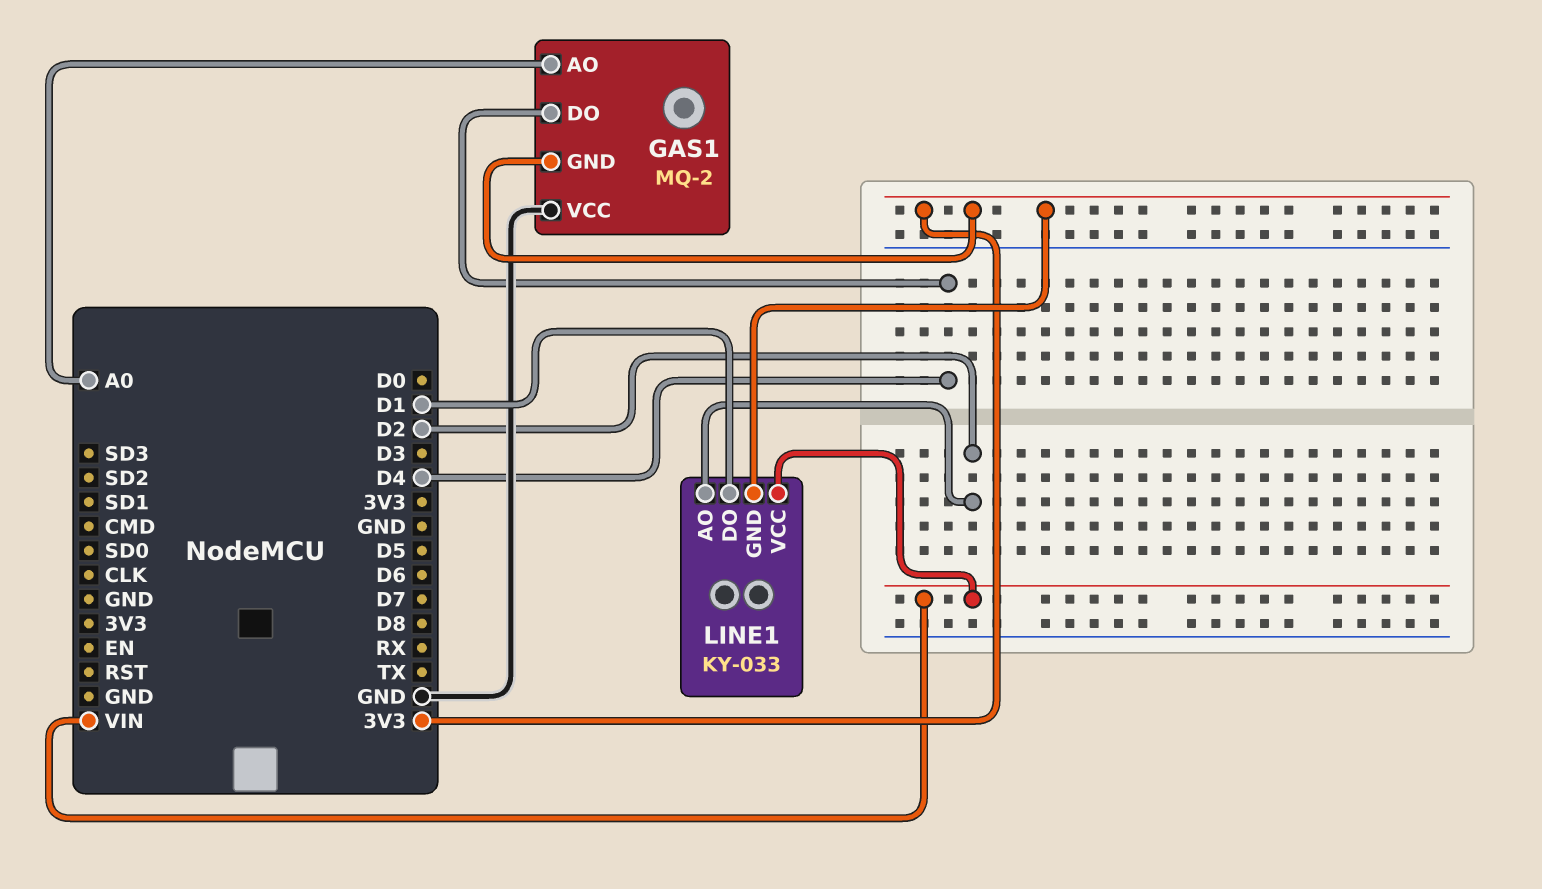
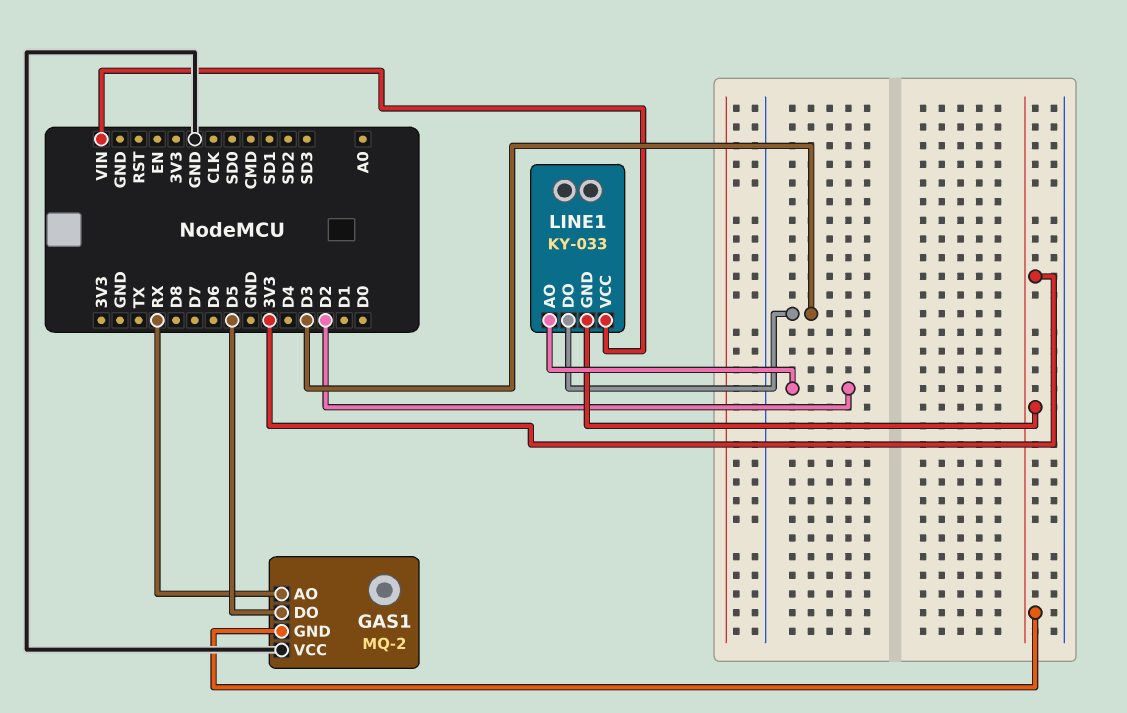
GAS1 pin AO: A0 -> RX
GAS1 pin DO: D4 -> D5
LINE1 pin DO: D1 -> D3

